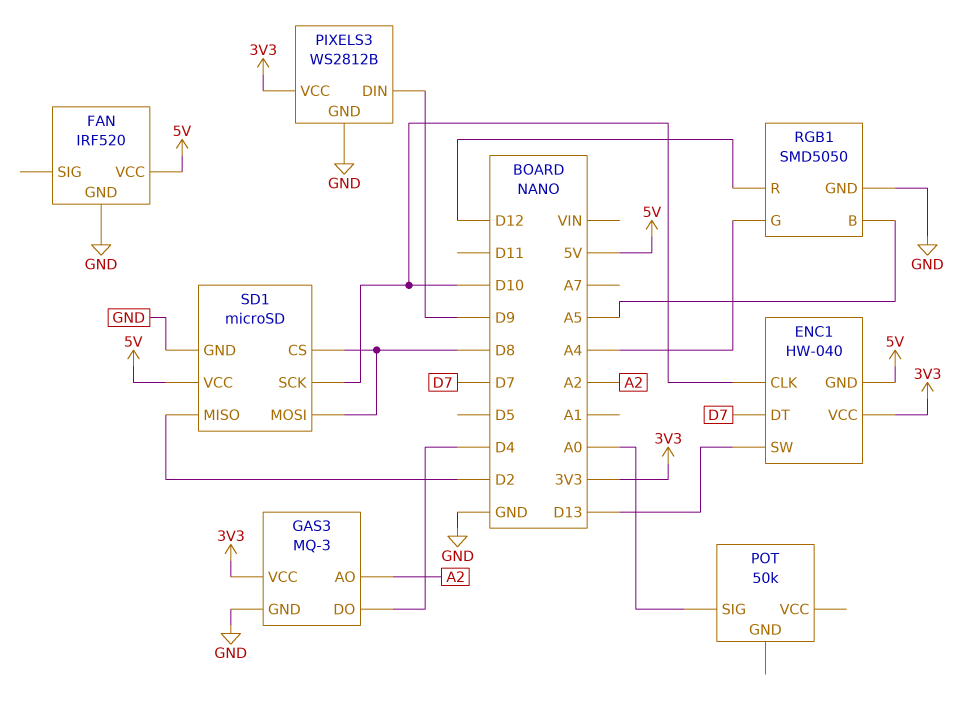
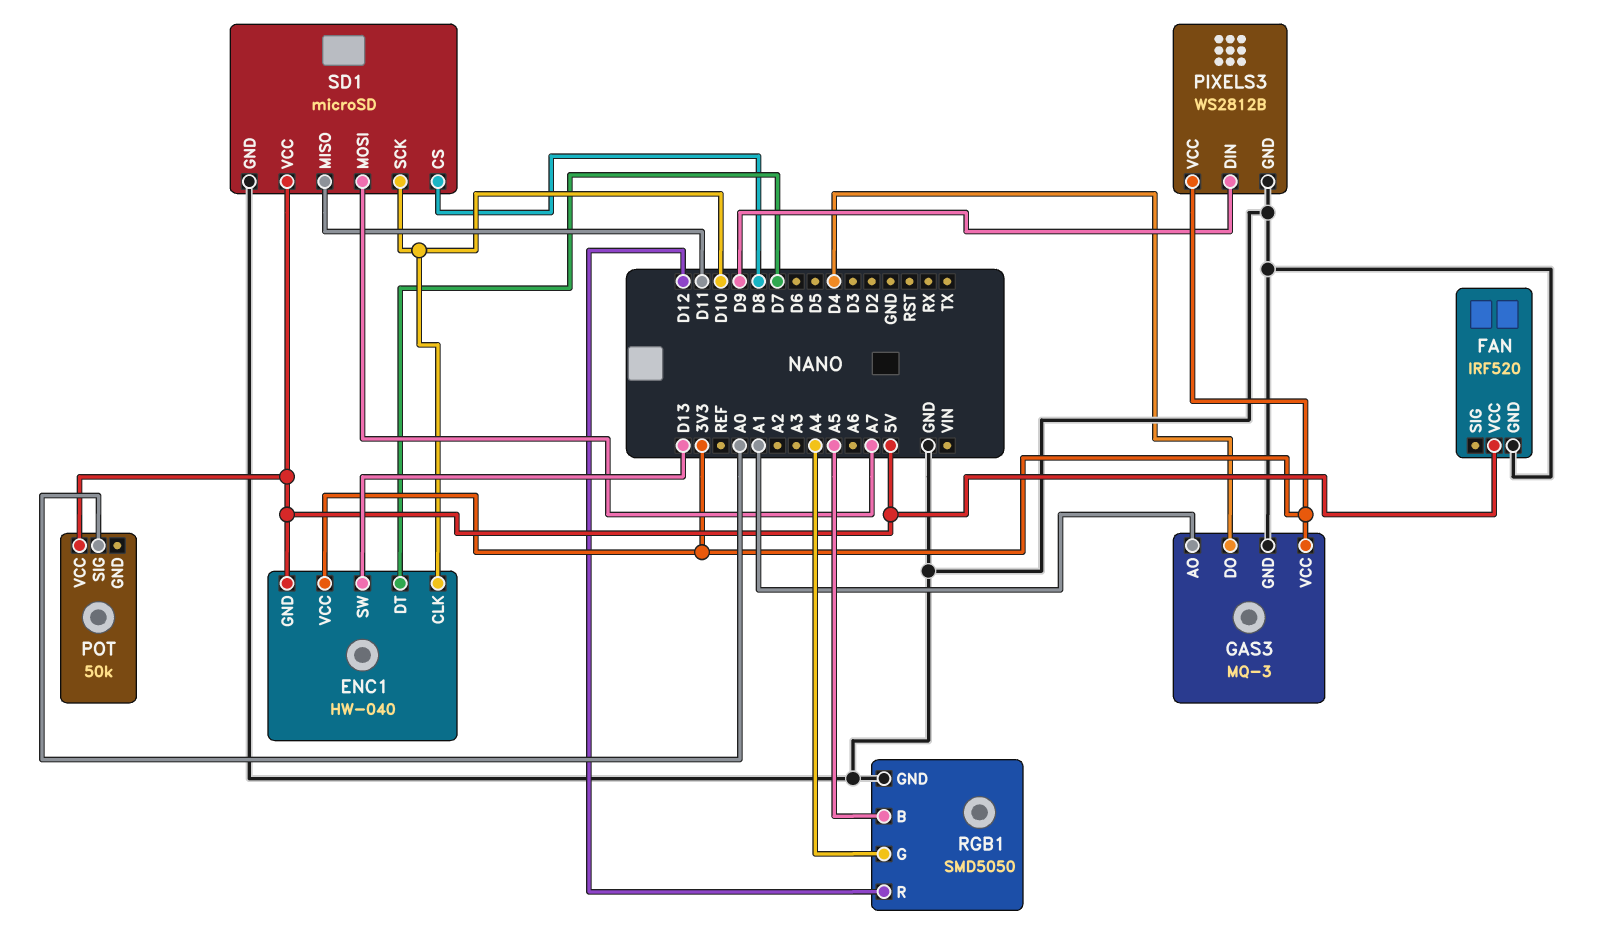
GAS3 pin AO: A2 -> A1
POT pin VCC: none -> 5V
SD1 pin MISO: D2 -> D11
SD1 pin MOSI: D8 -> A7

